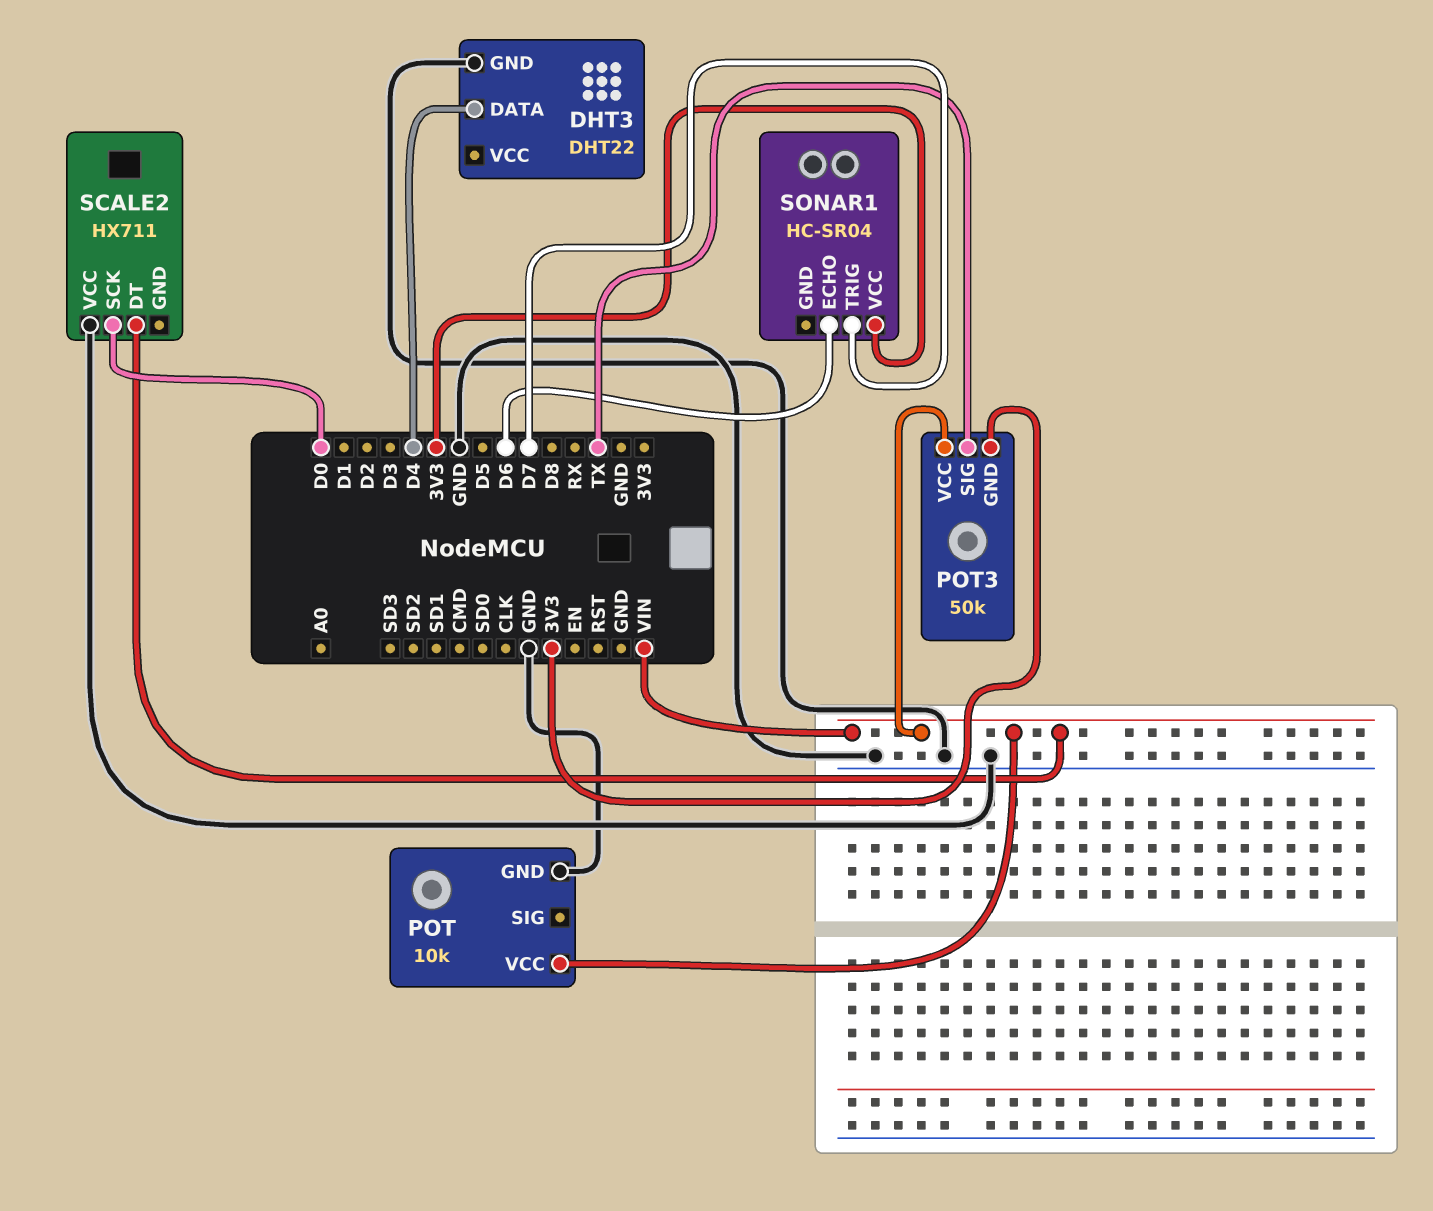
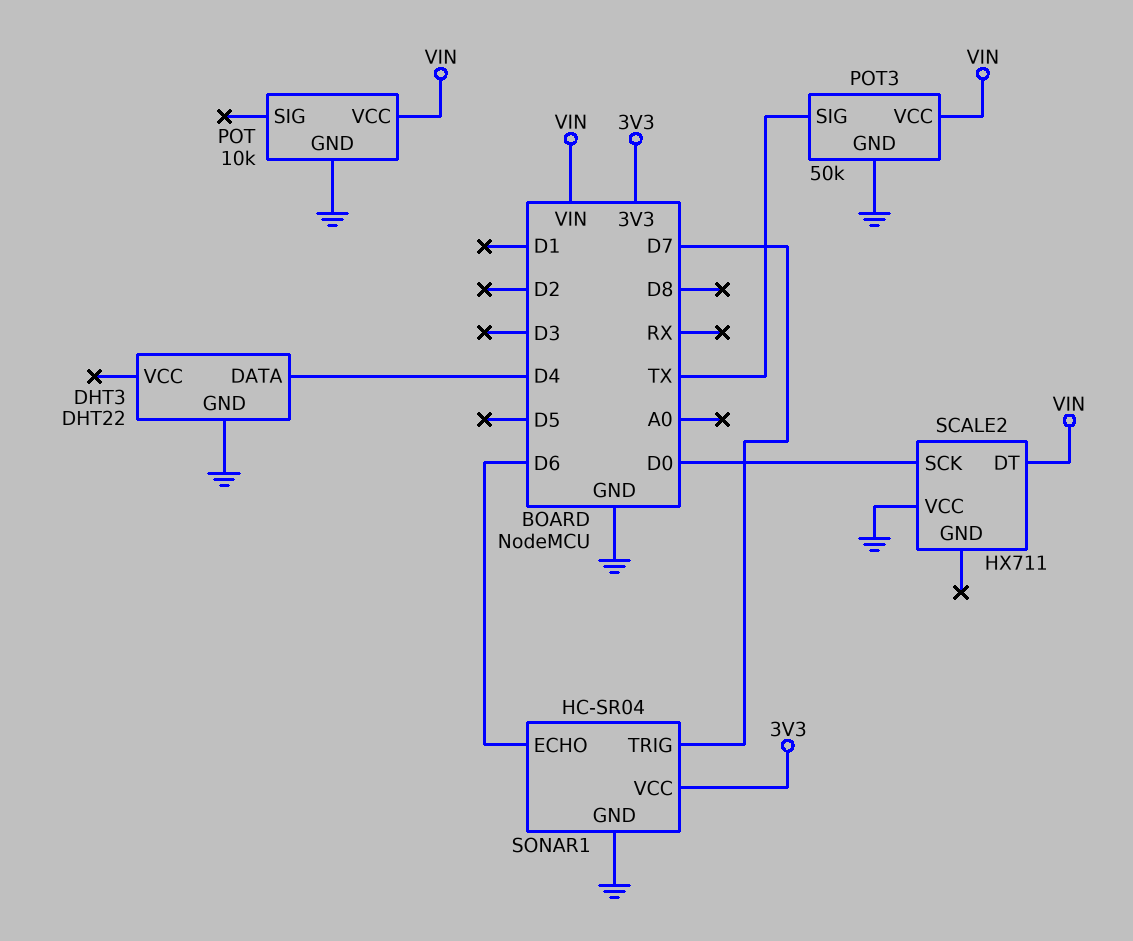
POT3 pin GND: 3V3 -> GND
SONAR1 pin GND: none -> GND

